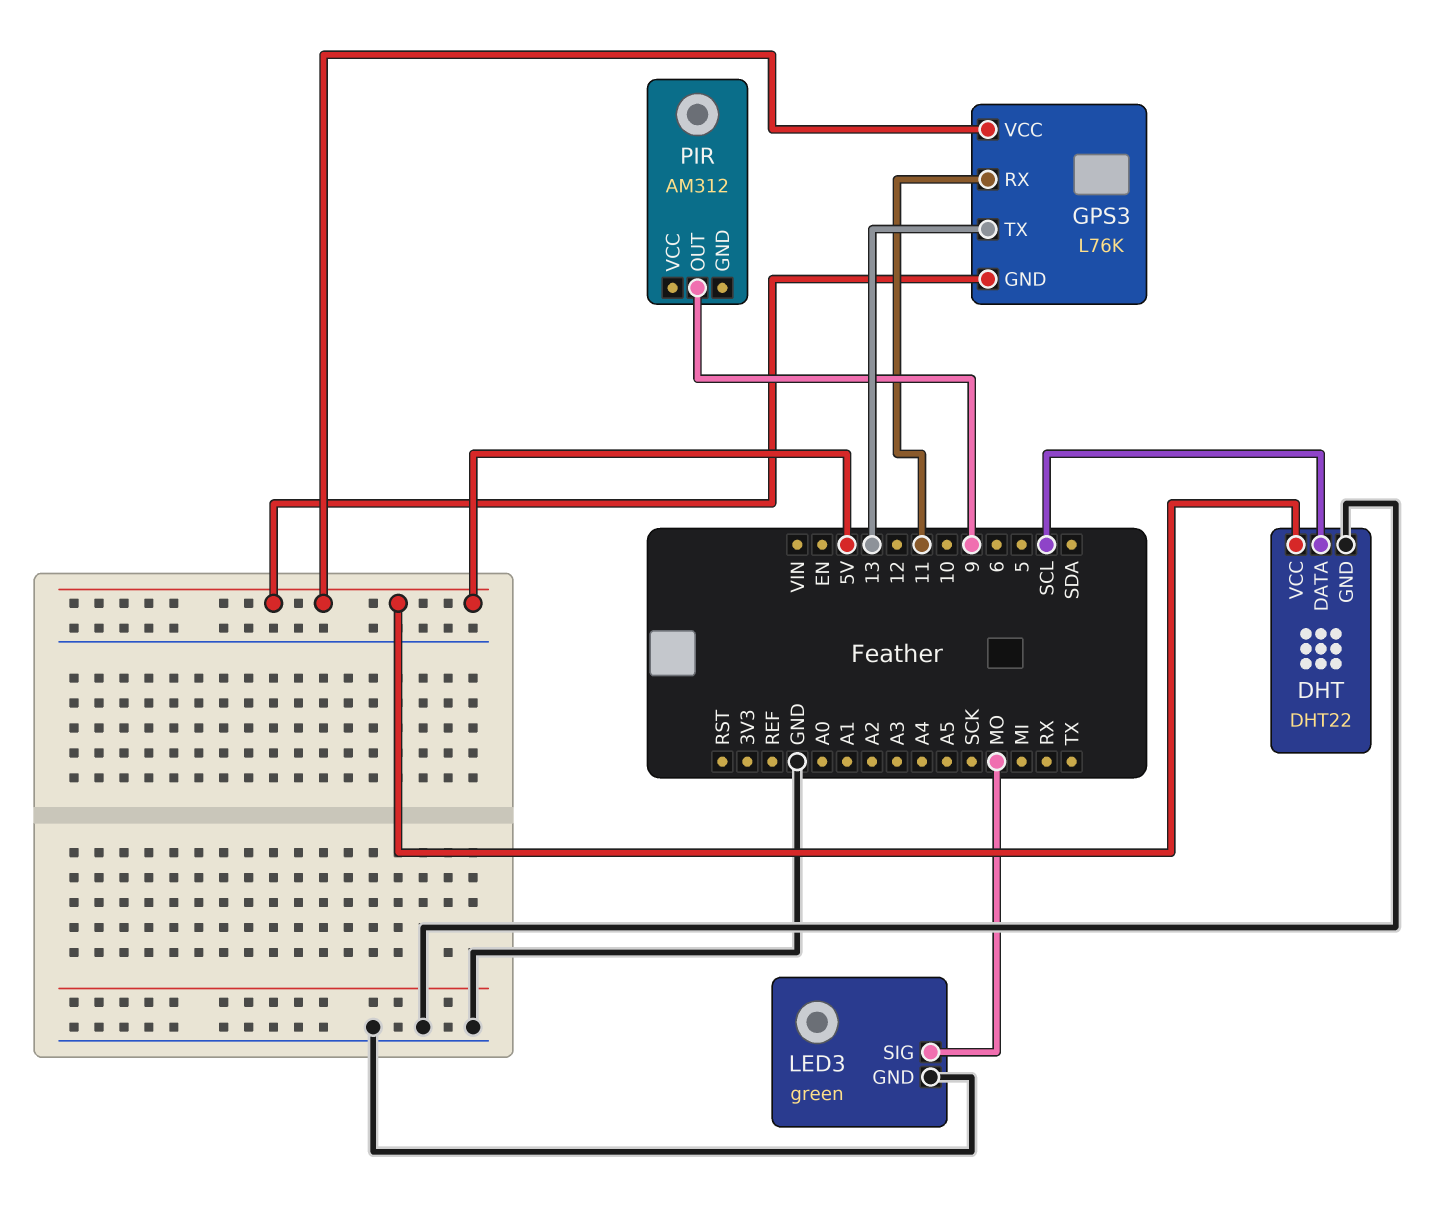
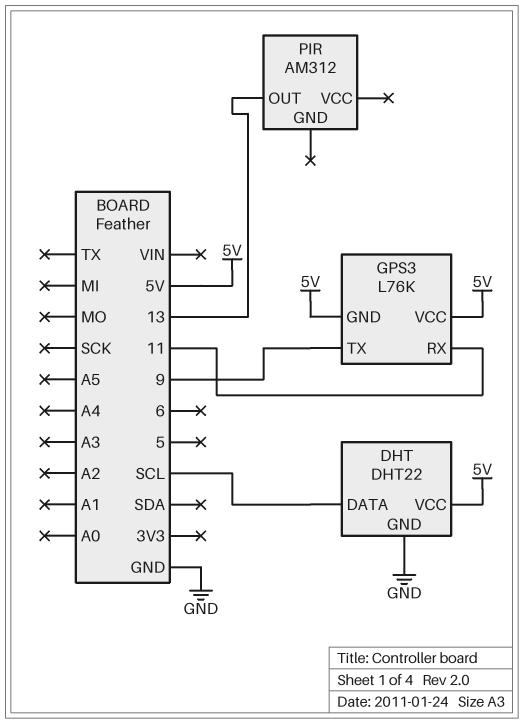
GPS3 pin TX: 13 -> 9
LED3: green -> none
LED3 pin GND: GND -> none
LED3 pin SIG: MO -> none
PIR pin OUT: 9 -> 13

